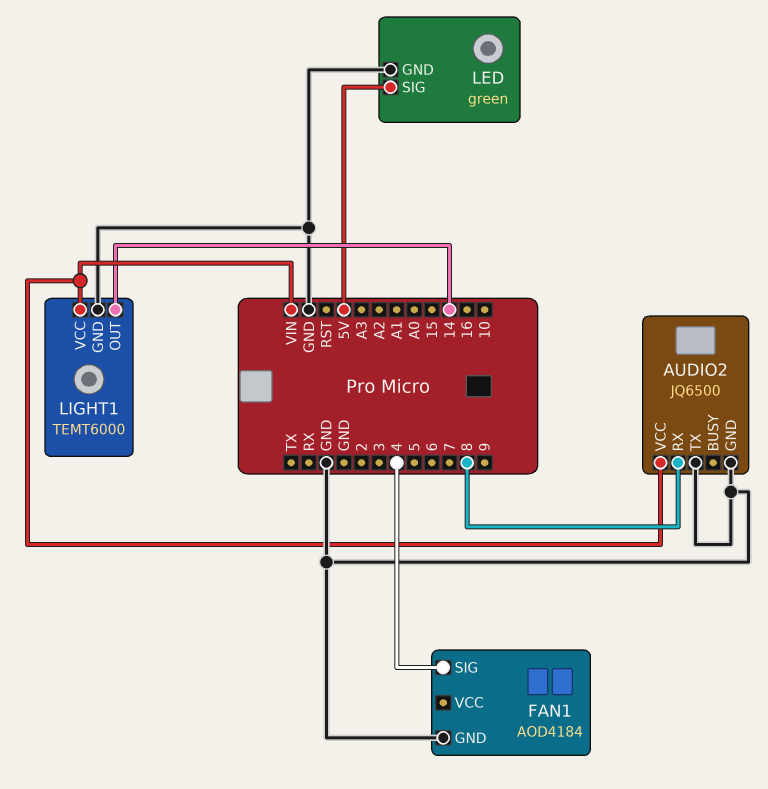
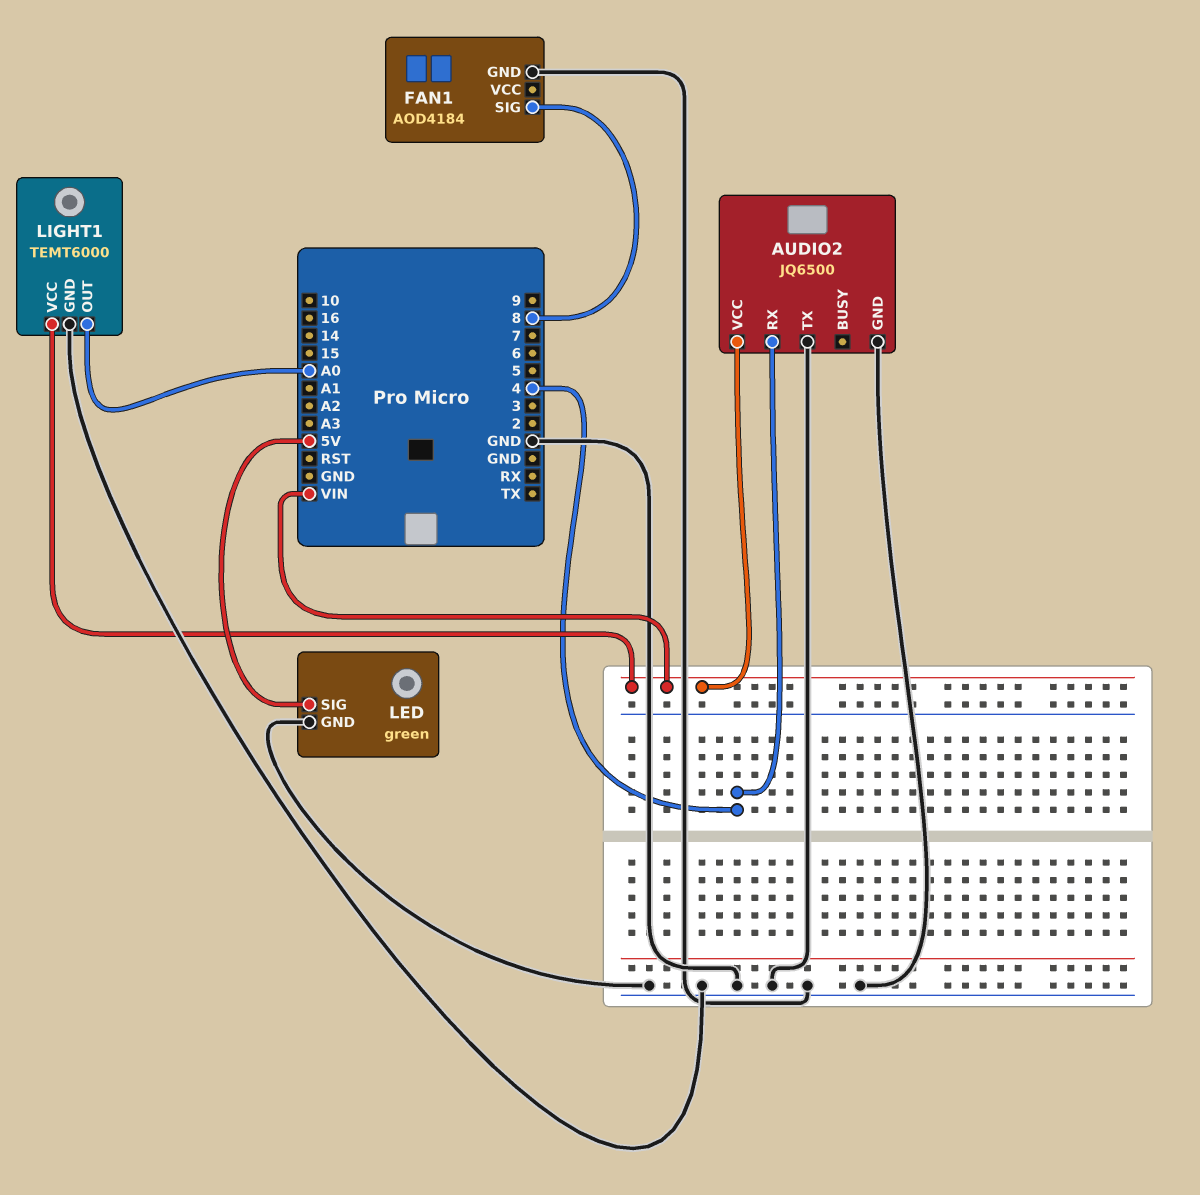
AUDIO2 pin RX: 8 -> 4
FAN1 pin SIG: 4 -> 8
LIGHT1 pin OUT: 14 -> A0

